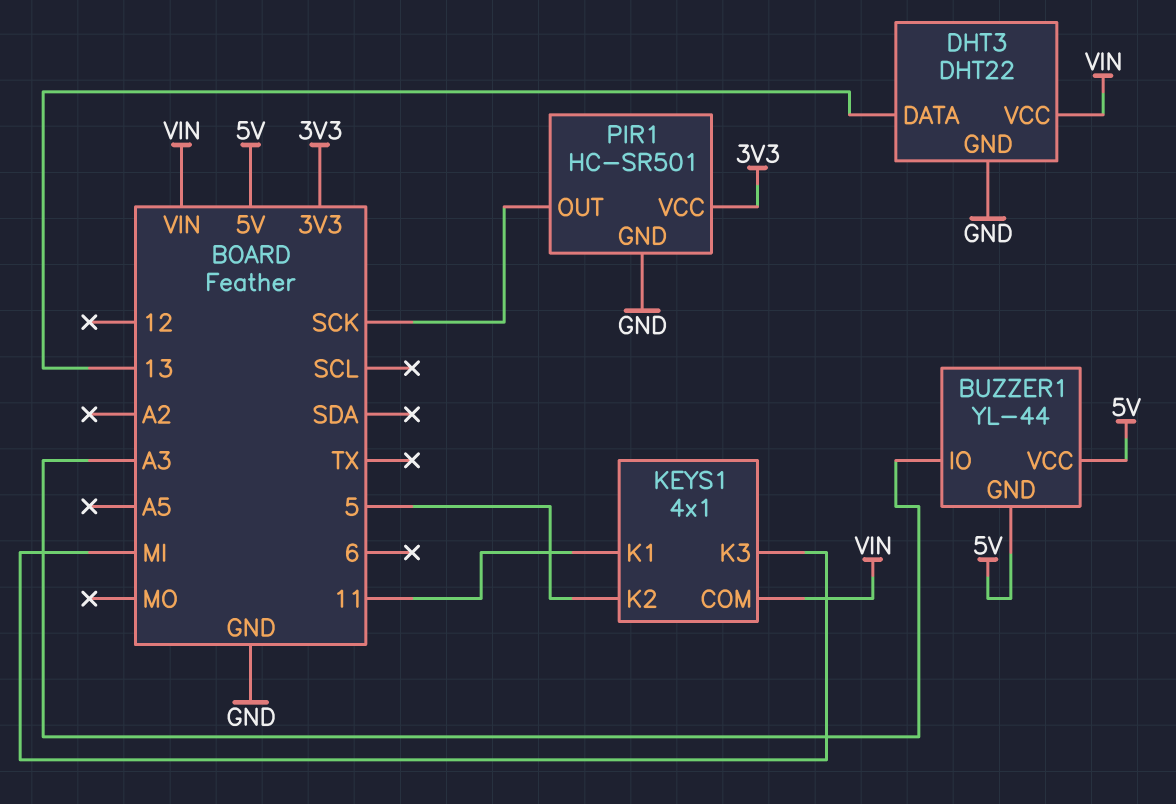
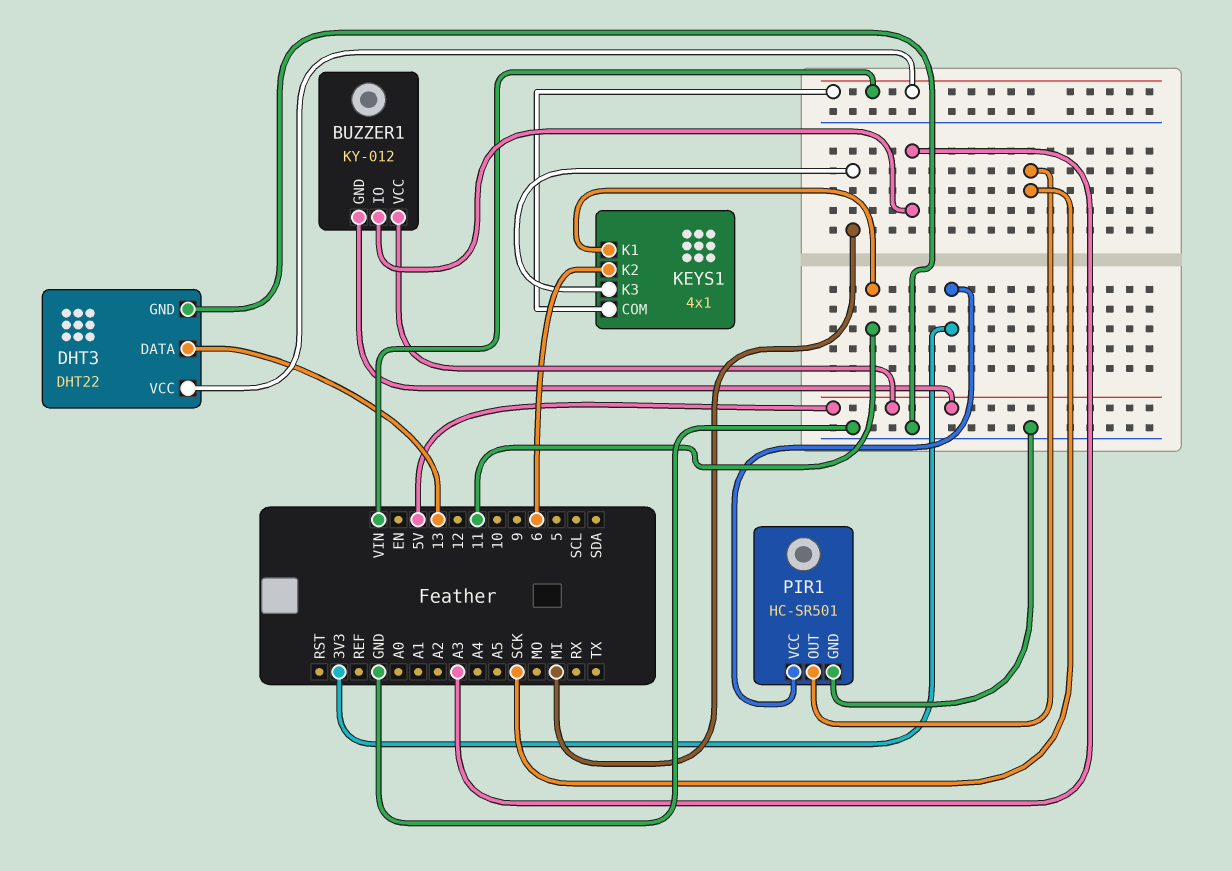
BUZZER1: YL-44 -> KY-012
KEYS1 pin K2: 5 -> 6

